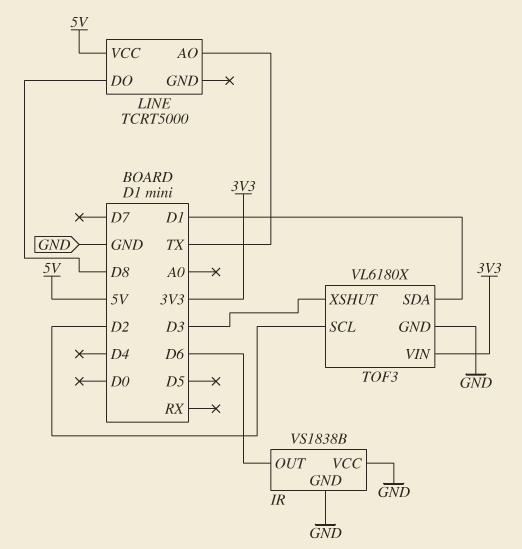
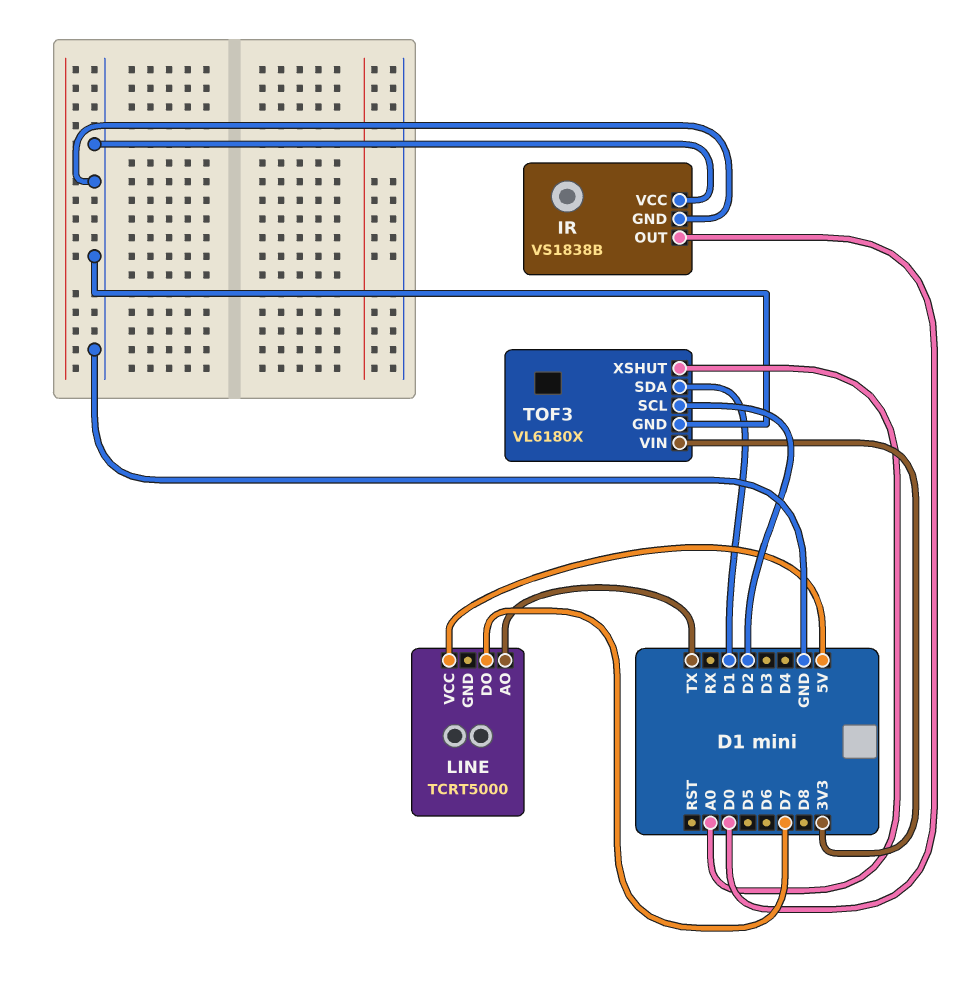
IR pin OUT: D6 -> D0
LINE pin DO: D8 -> D7
TOF3 pin XSHUT: D3 -> A0

